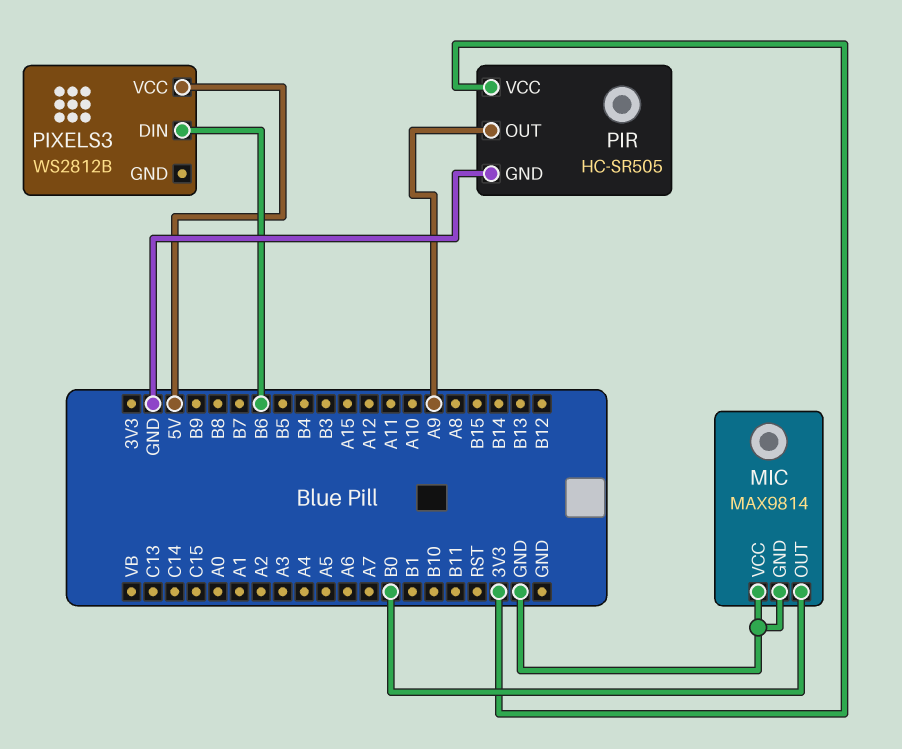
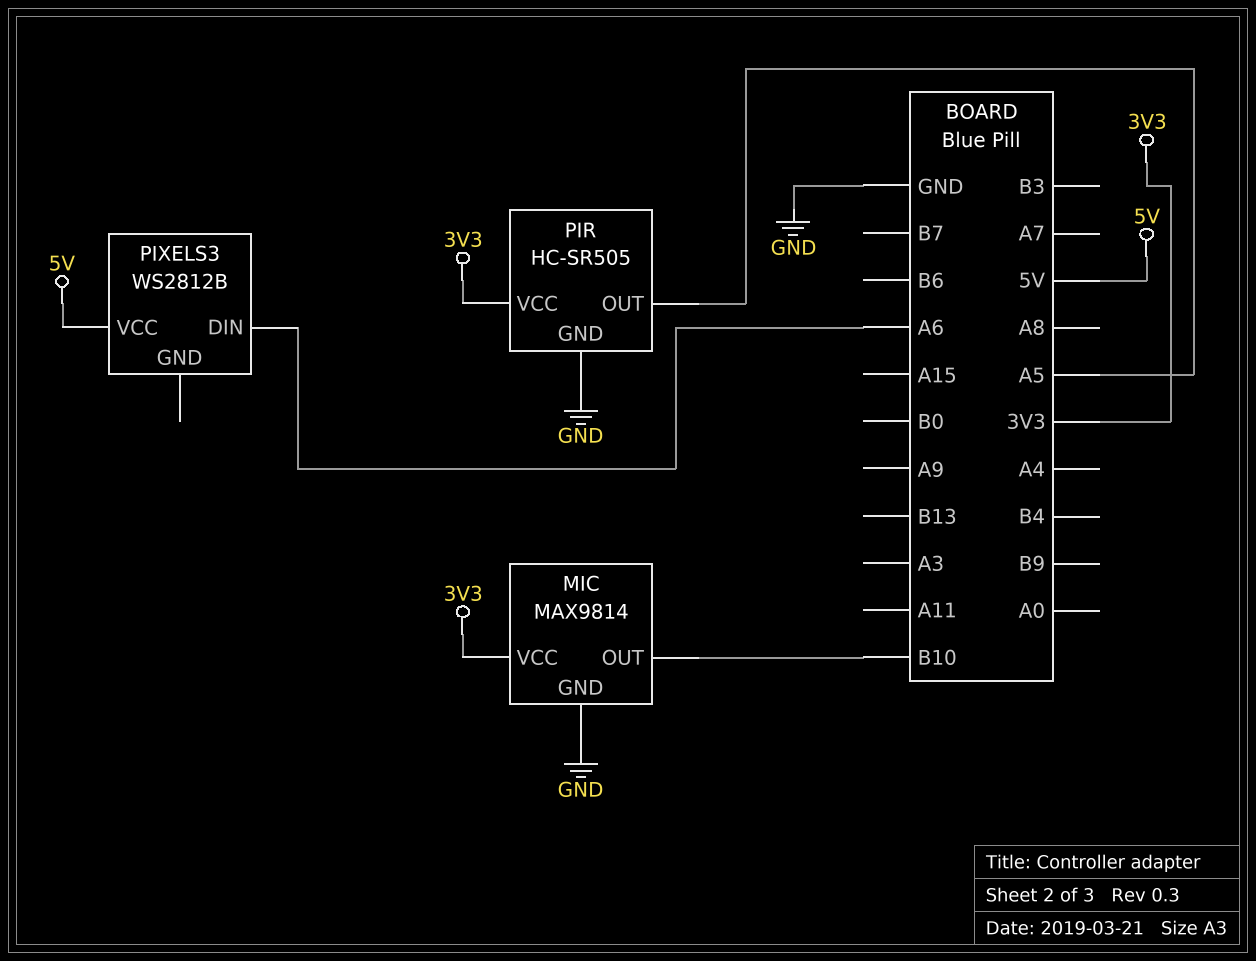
MIC pin OUT: B0 -> B10
MIC pin VCC: GND -> 3V3
PIR pin OUT: A9 -> A5
PIXELS3 pin DIN: B6 -> A6

